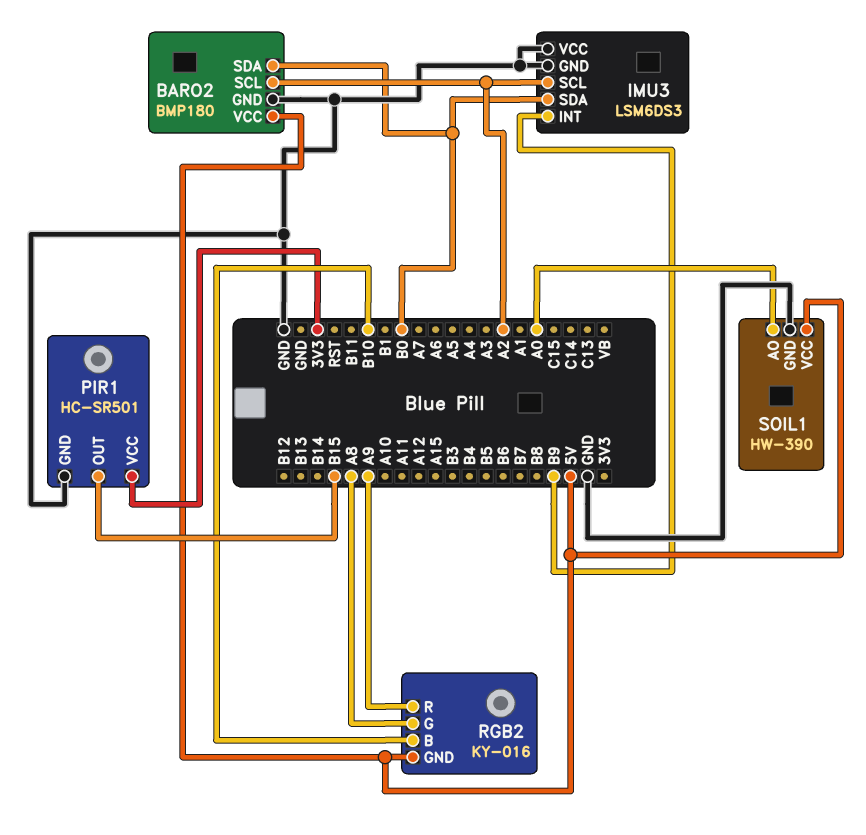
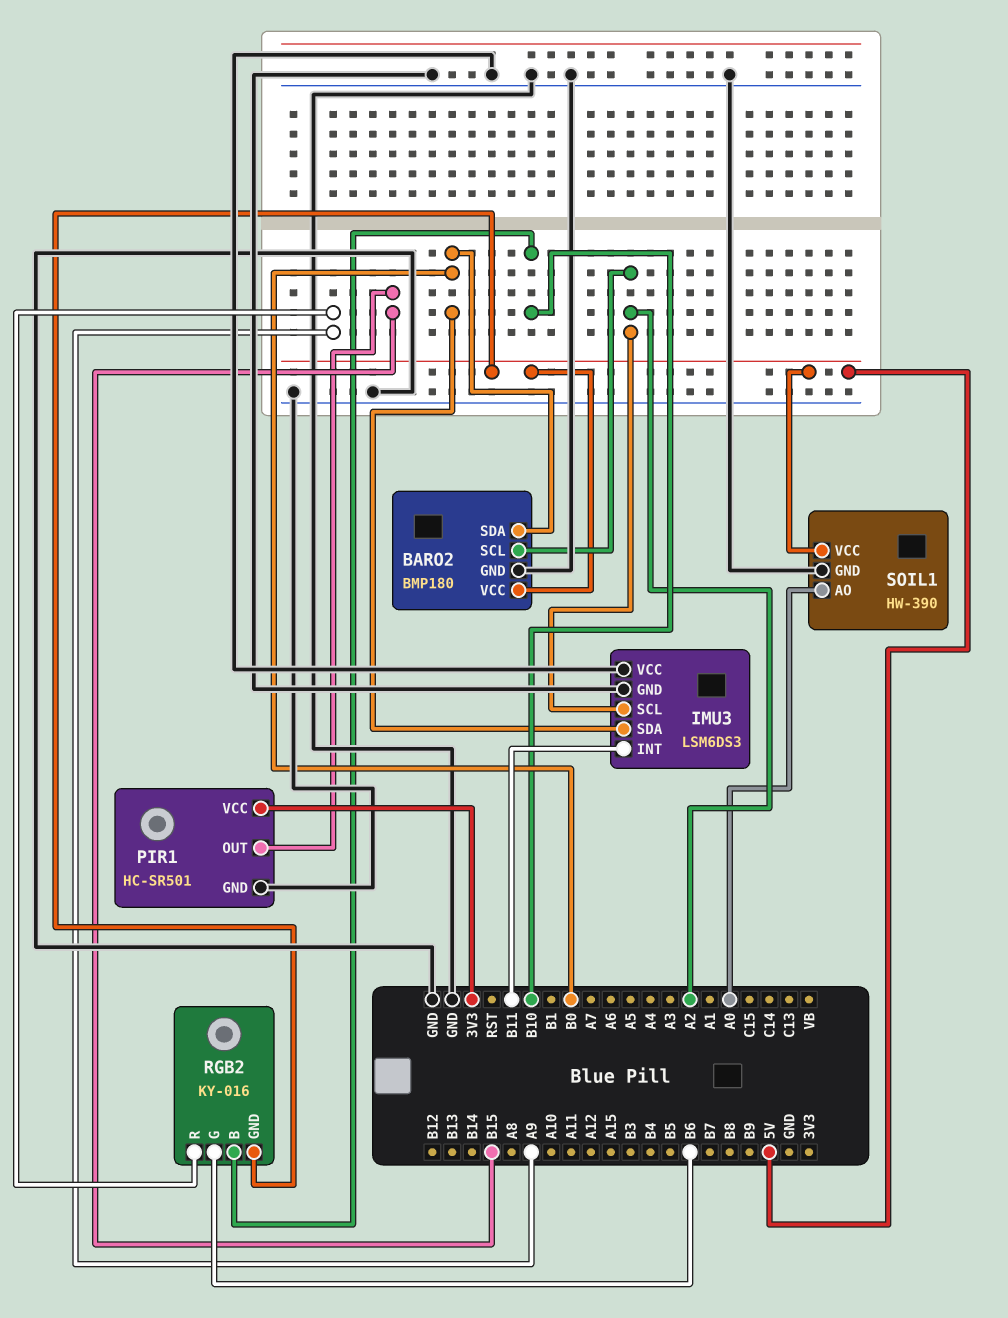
IMU3 pin INT: B9 -> B11
RGB2 pin G: A8 -> B6

